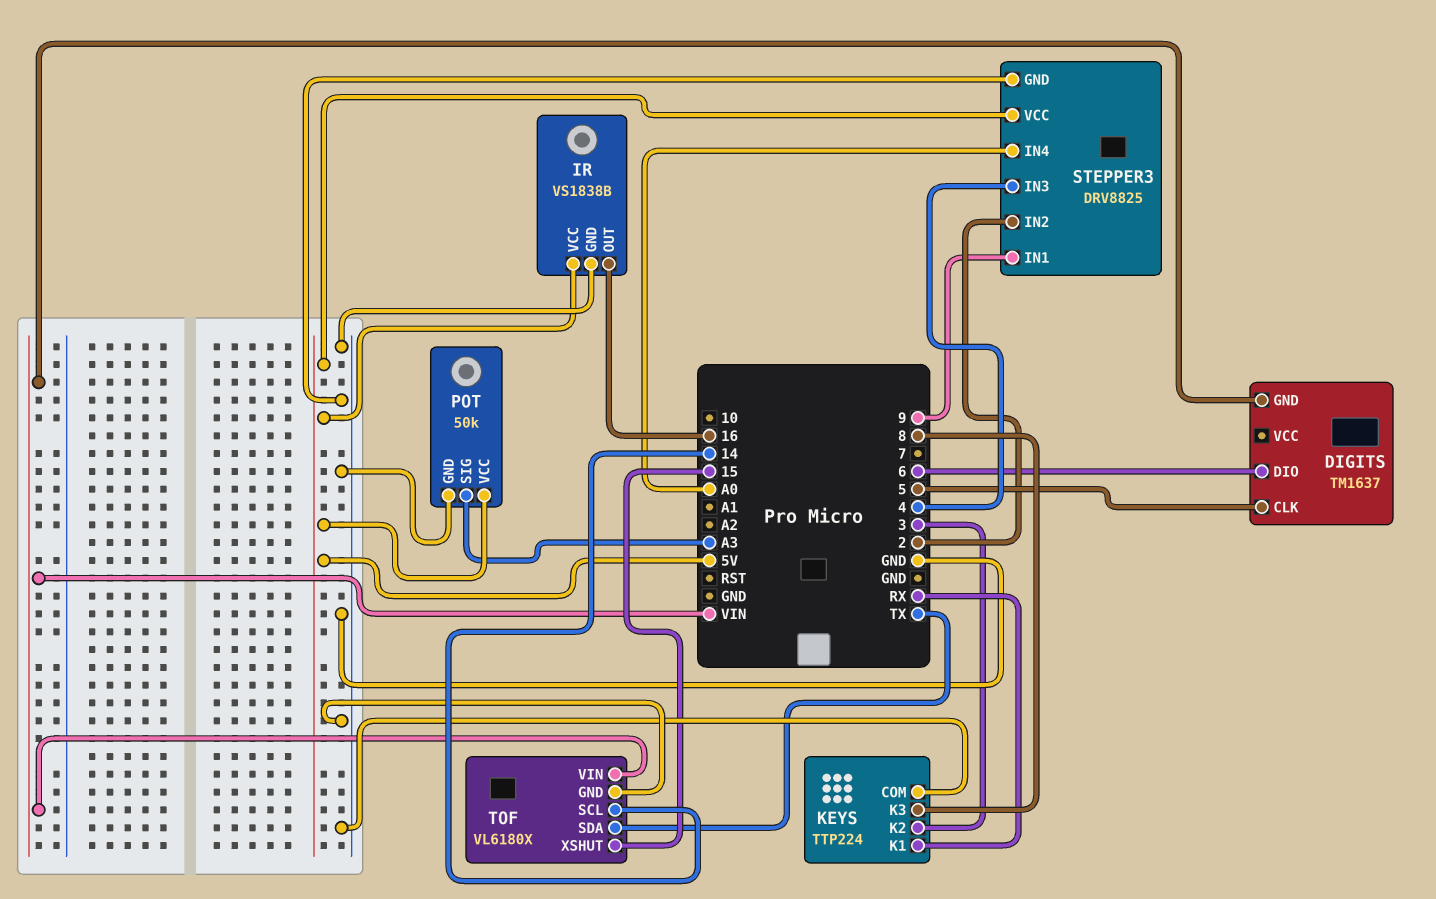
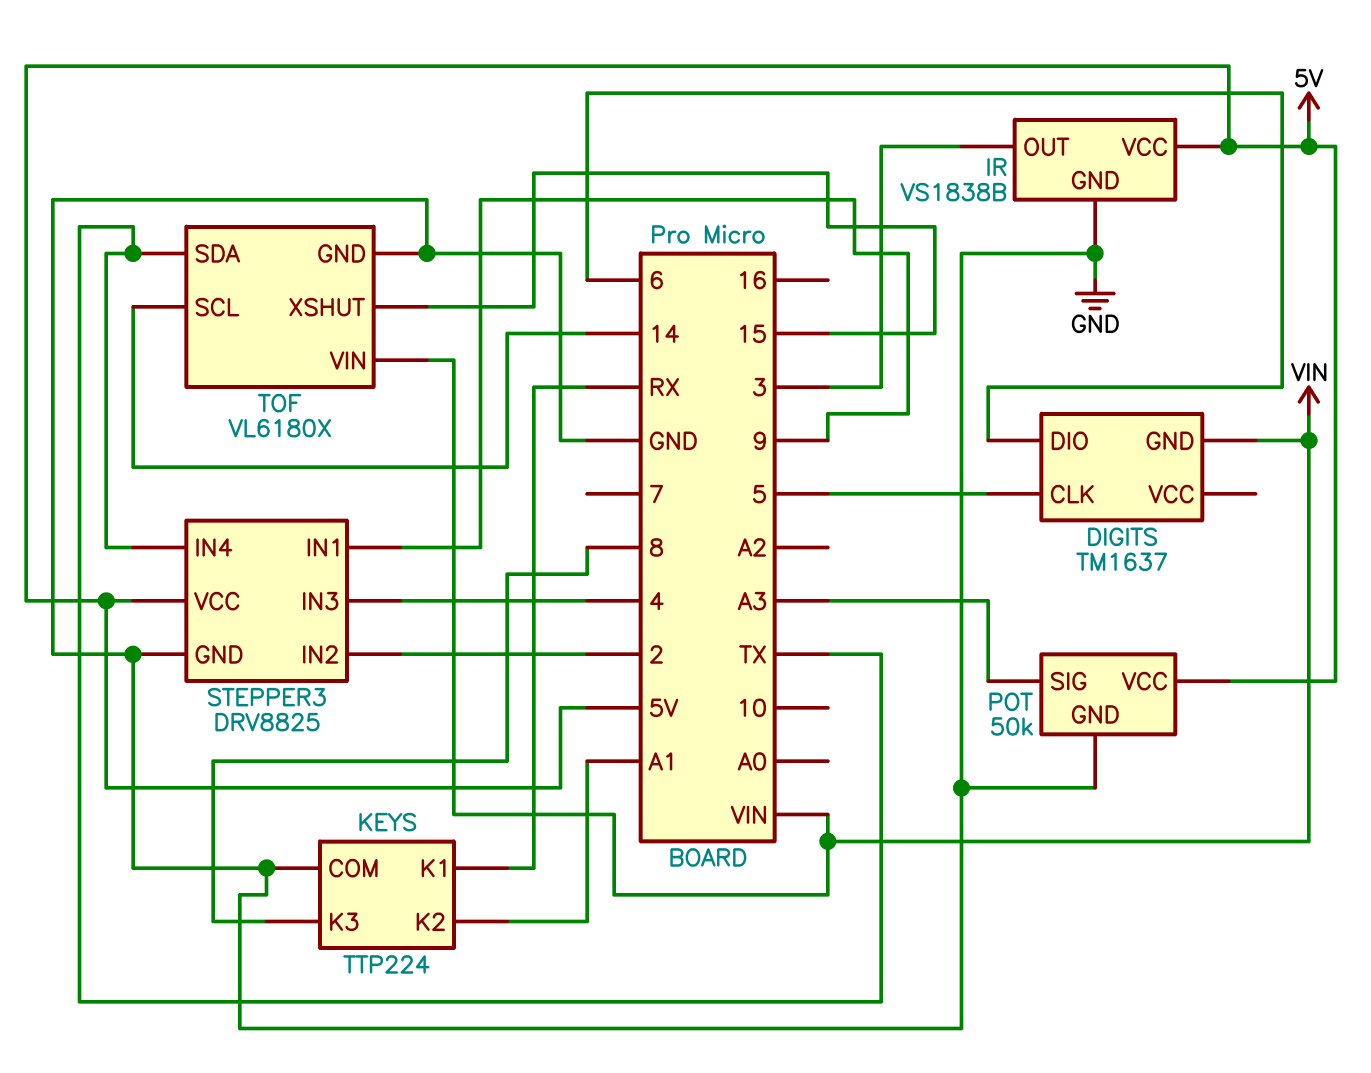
IR pin OUT: 16 -> 3
KEYS pin K2: 3 -> A1
STEPPER3 pin IN4: A0 -> TX

